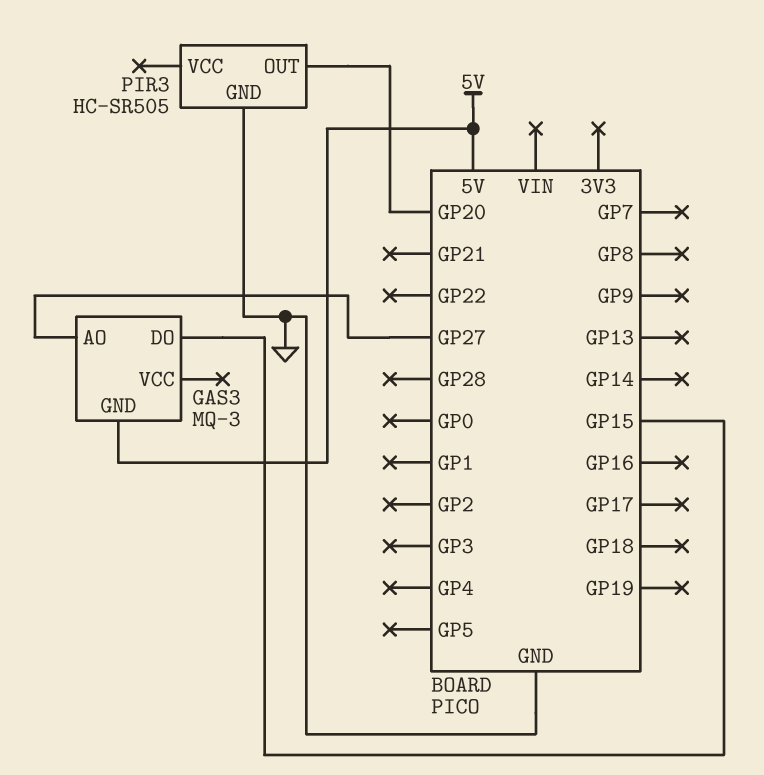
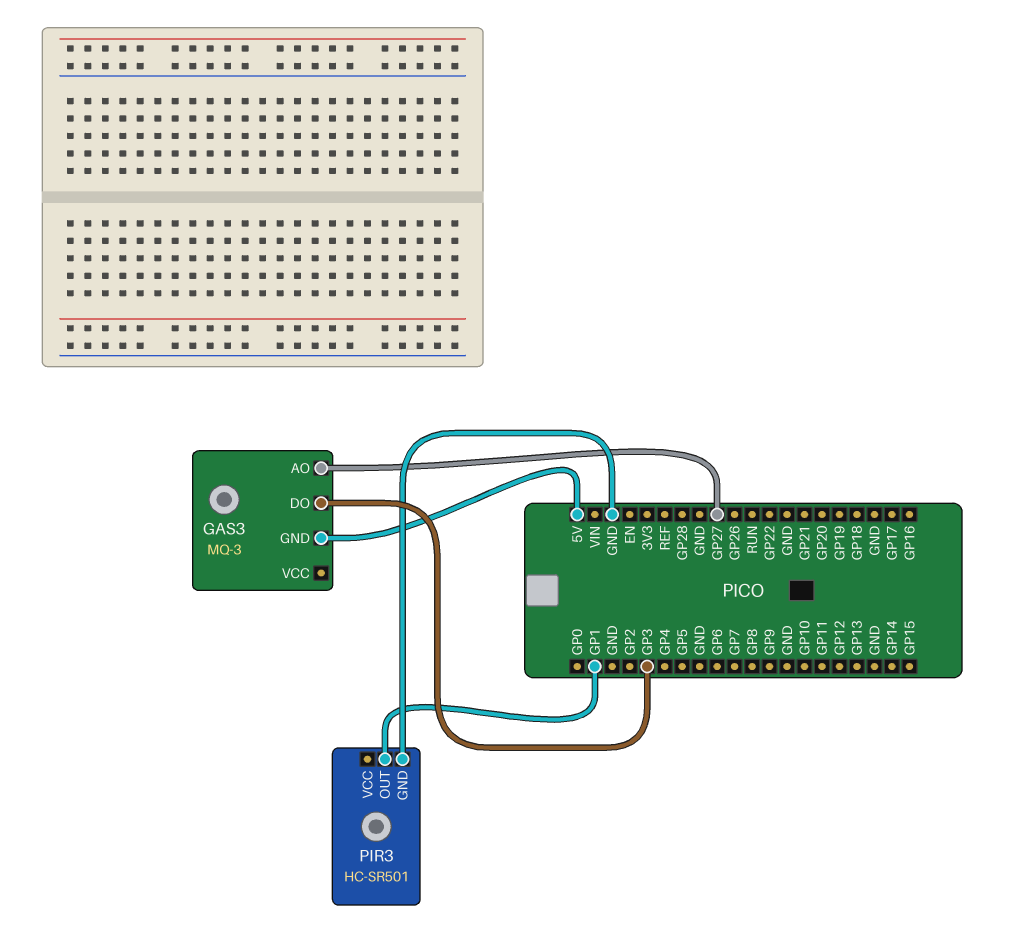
GAS3 pin DO: GP15 -> GP3
PIR3: HC-SR505 -> HC-SR501
PIR3 pin OUT: GP20 -> GP1

